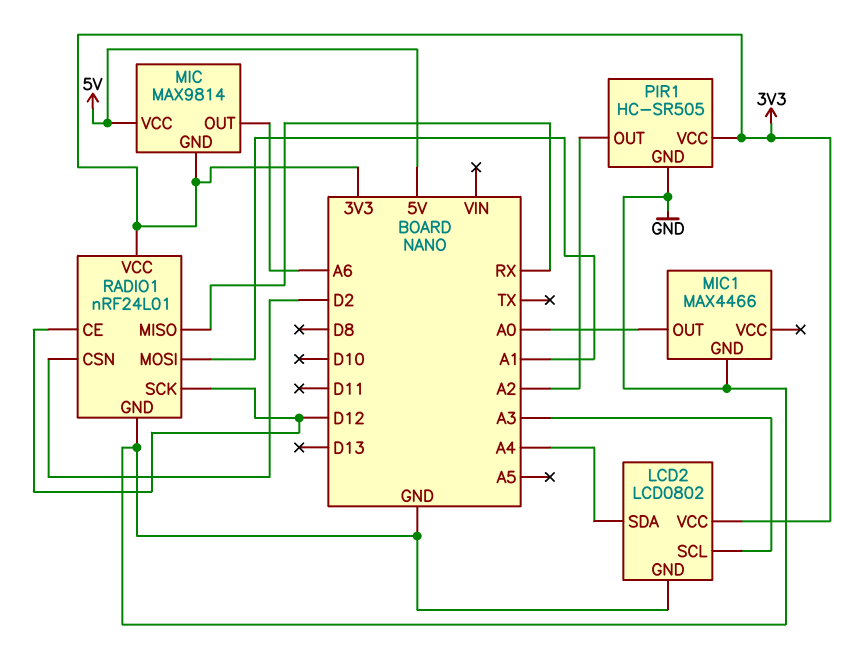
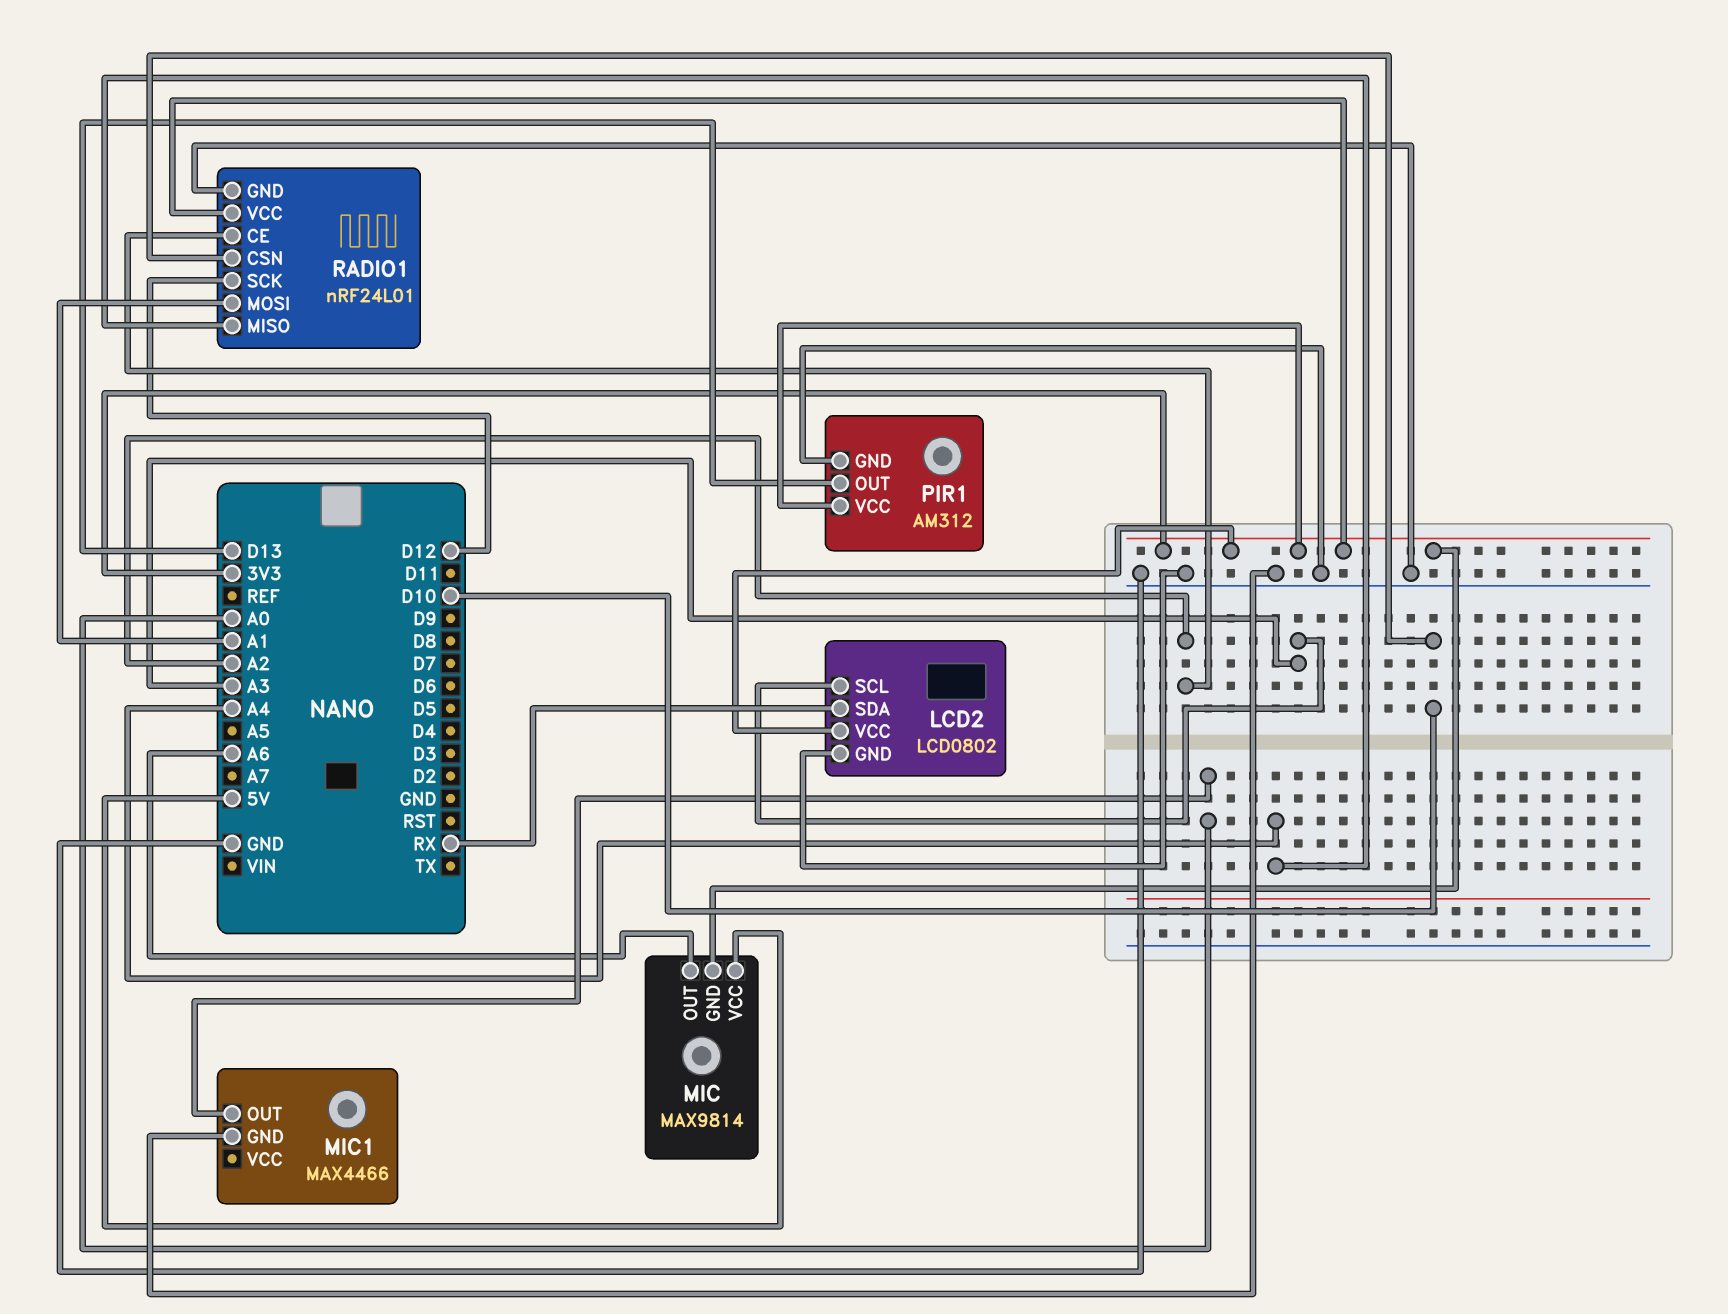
LCD2 pin SDA: A4 -> RX
PIR1: HC-SR505 -> AM312
PIR1 pin OUT: A2 -> D13
RADIO1 pin CE: D12 -> A2
RADIO1 pin CSN: D2 -> D10
RADIO1 pin MISO: RX -> A4

